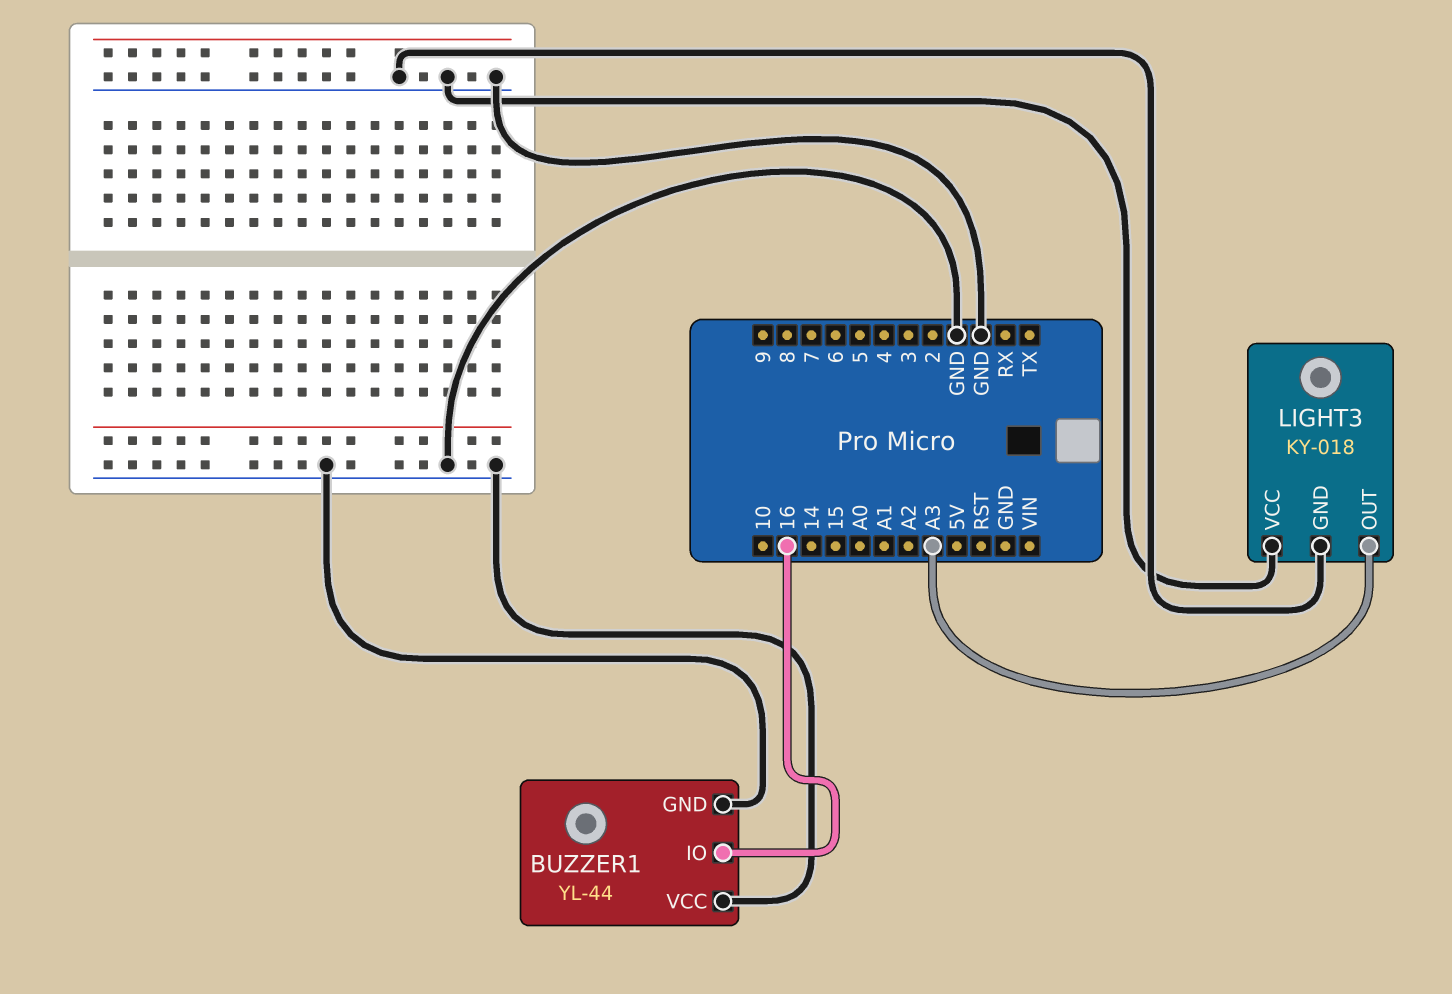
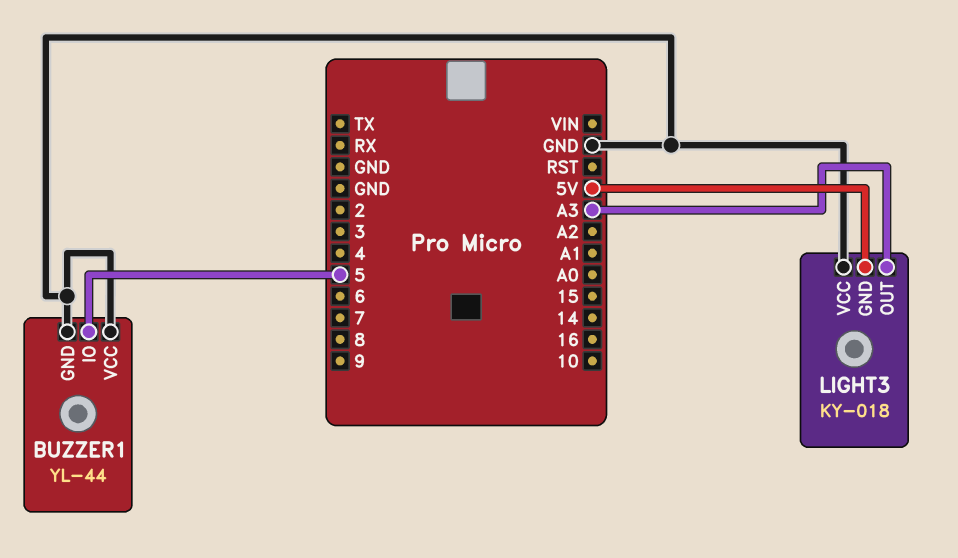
BUZZER1 pin IO: 16 -> 5
LIGHT3 pin GND: GND -> 5V

